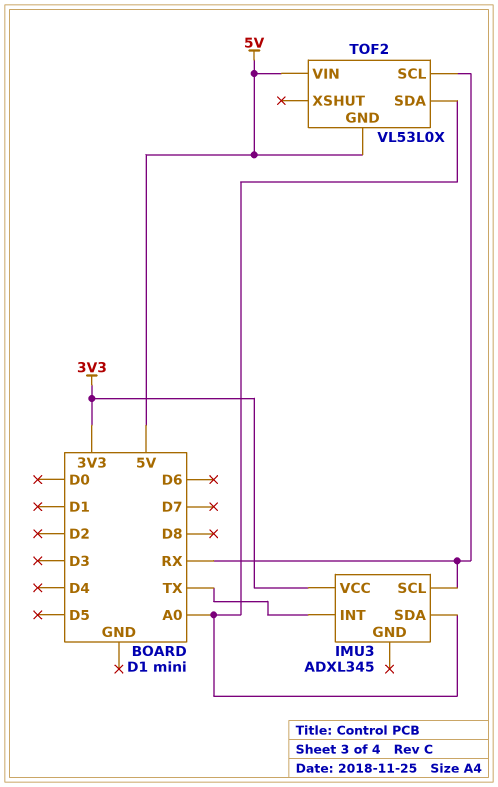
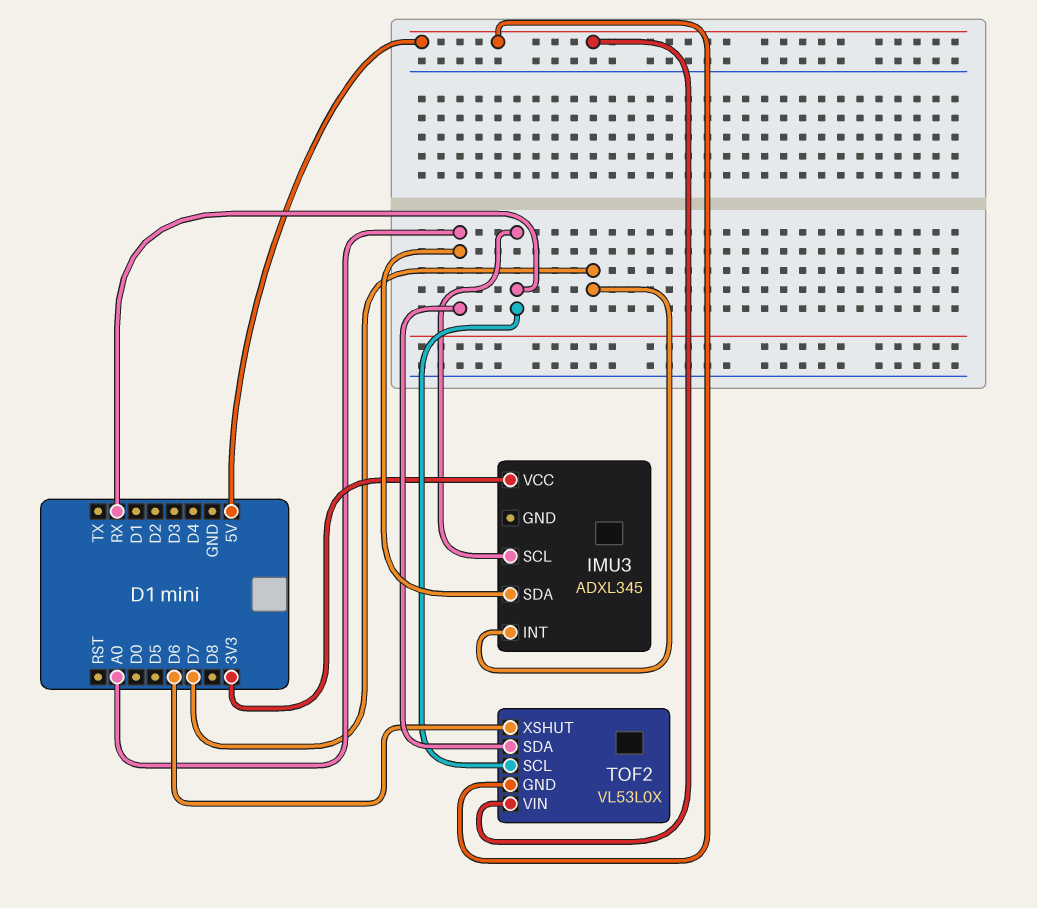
IMU3 pin INT: TX -> D7
TOF2 pin XSHUT: none -> D6

